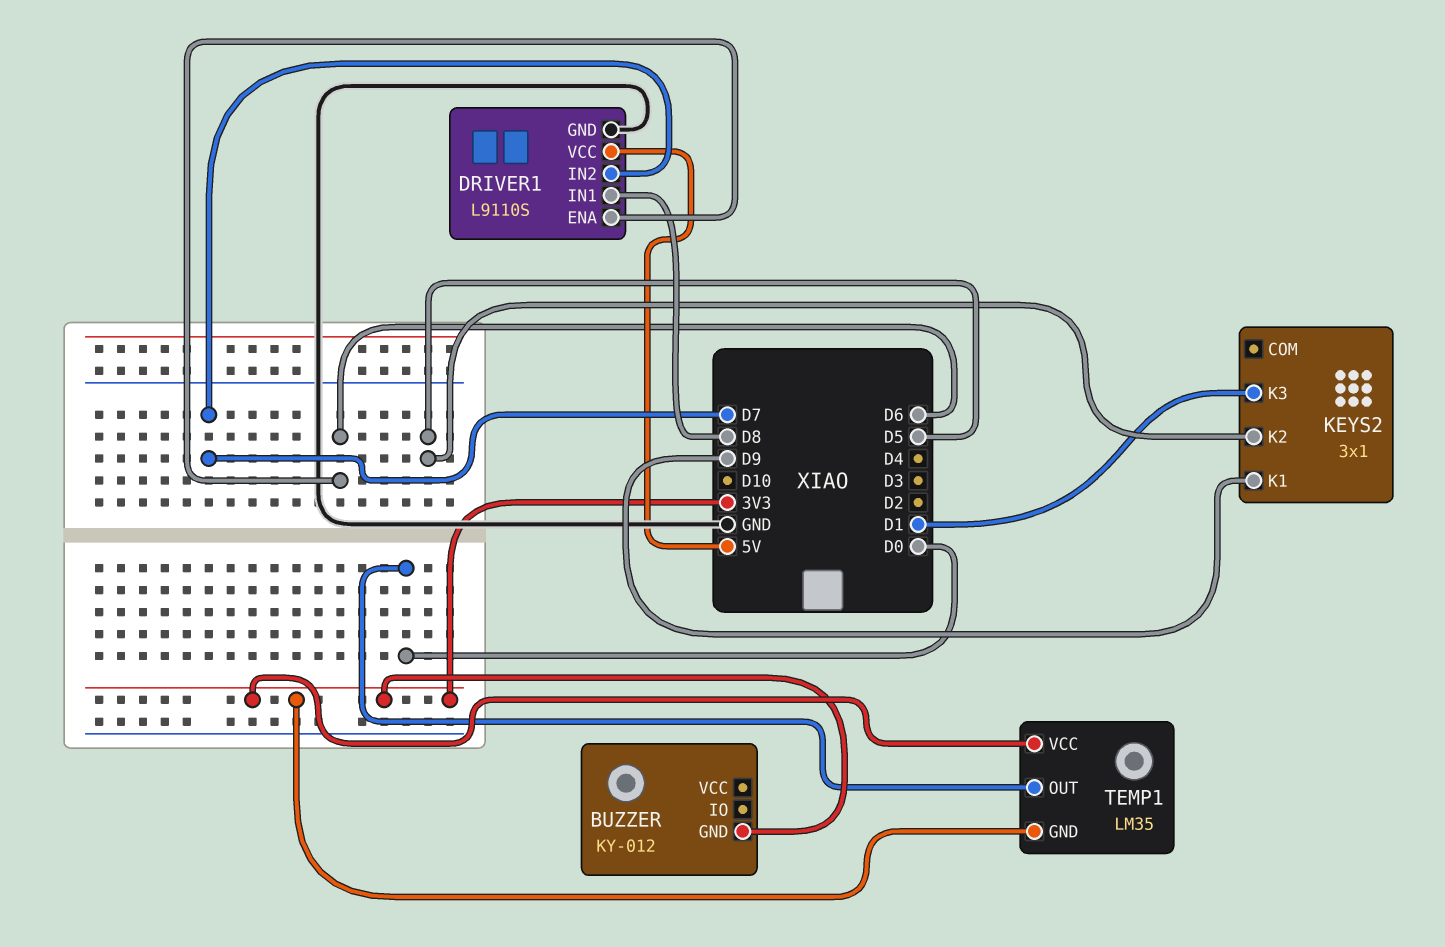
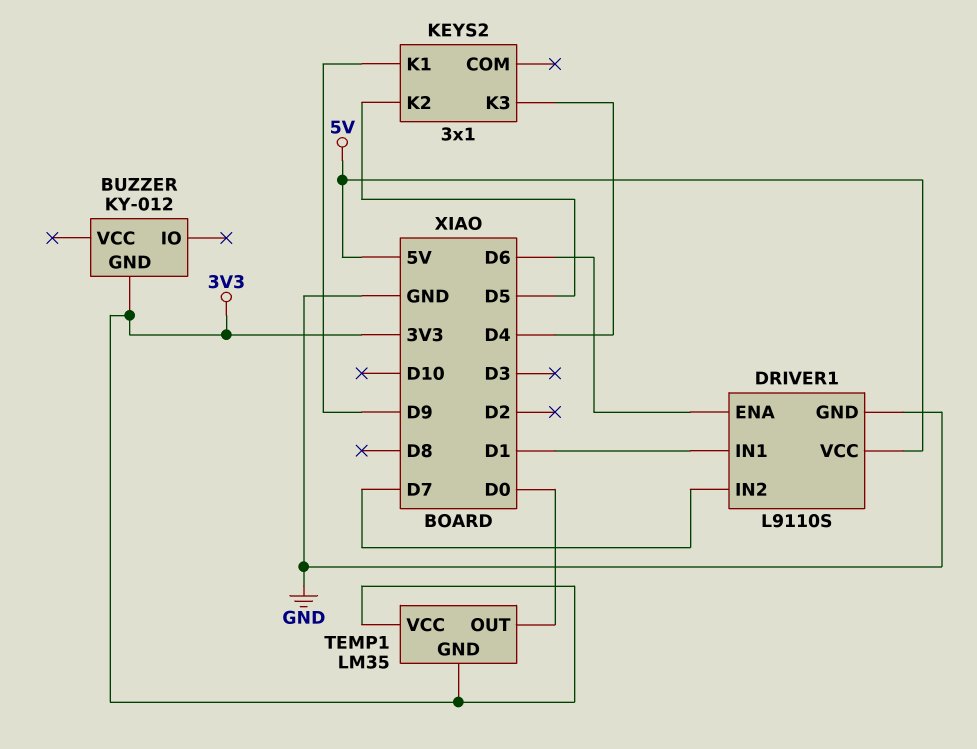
DRIVER1 pin IN1: D8 -> D1
KEYS2 pin K3: D1 -> D4

